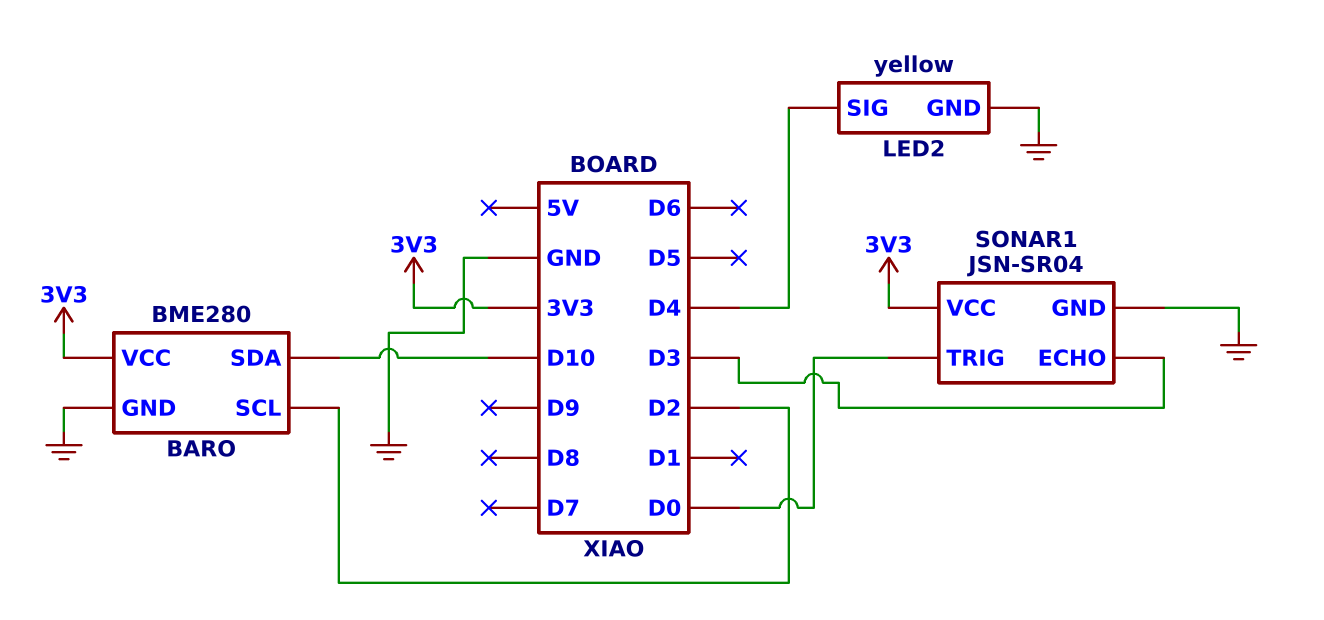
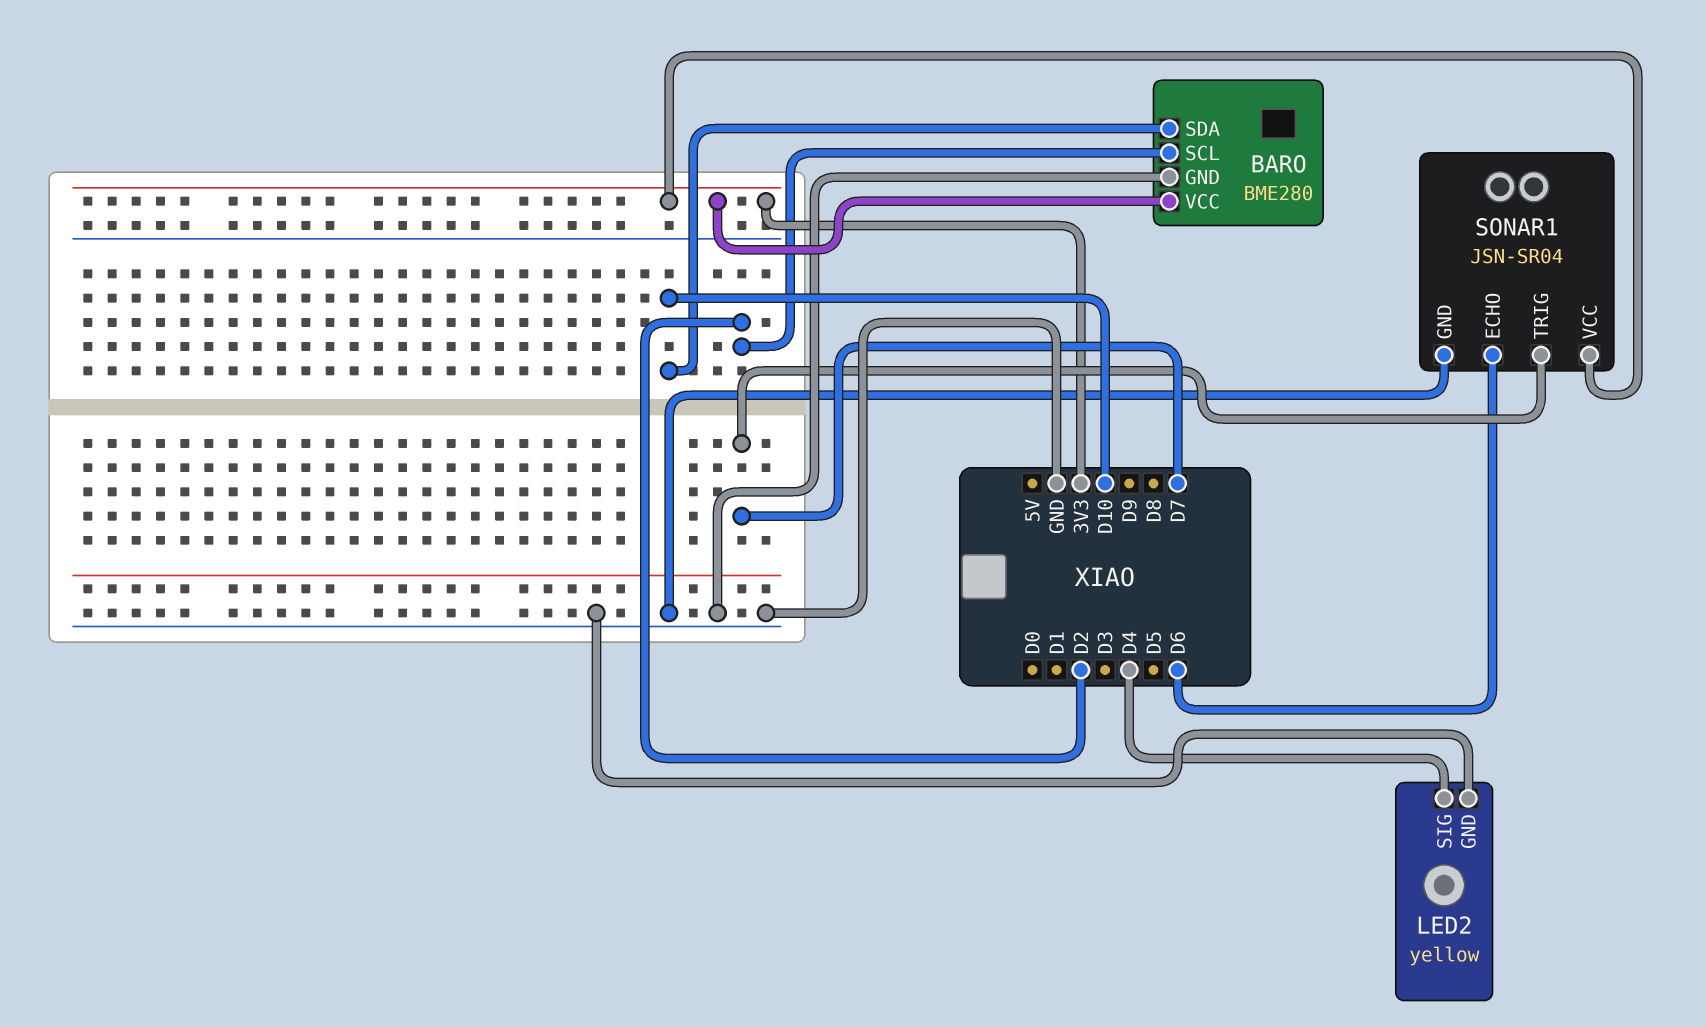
SONAR1 pin ECHO: D3 -> D6
SONAR1 pin TRIG: D0 -> D7

